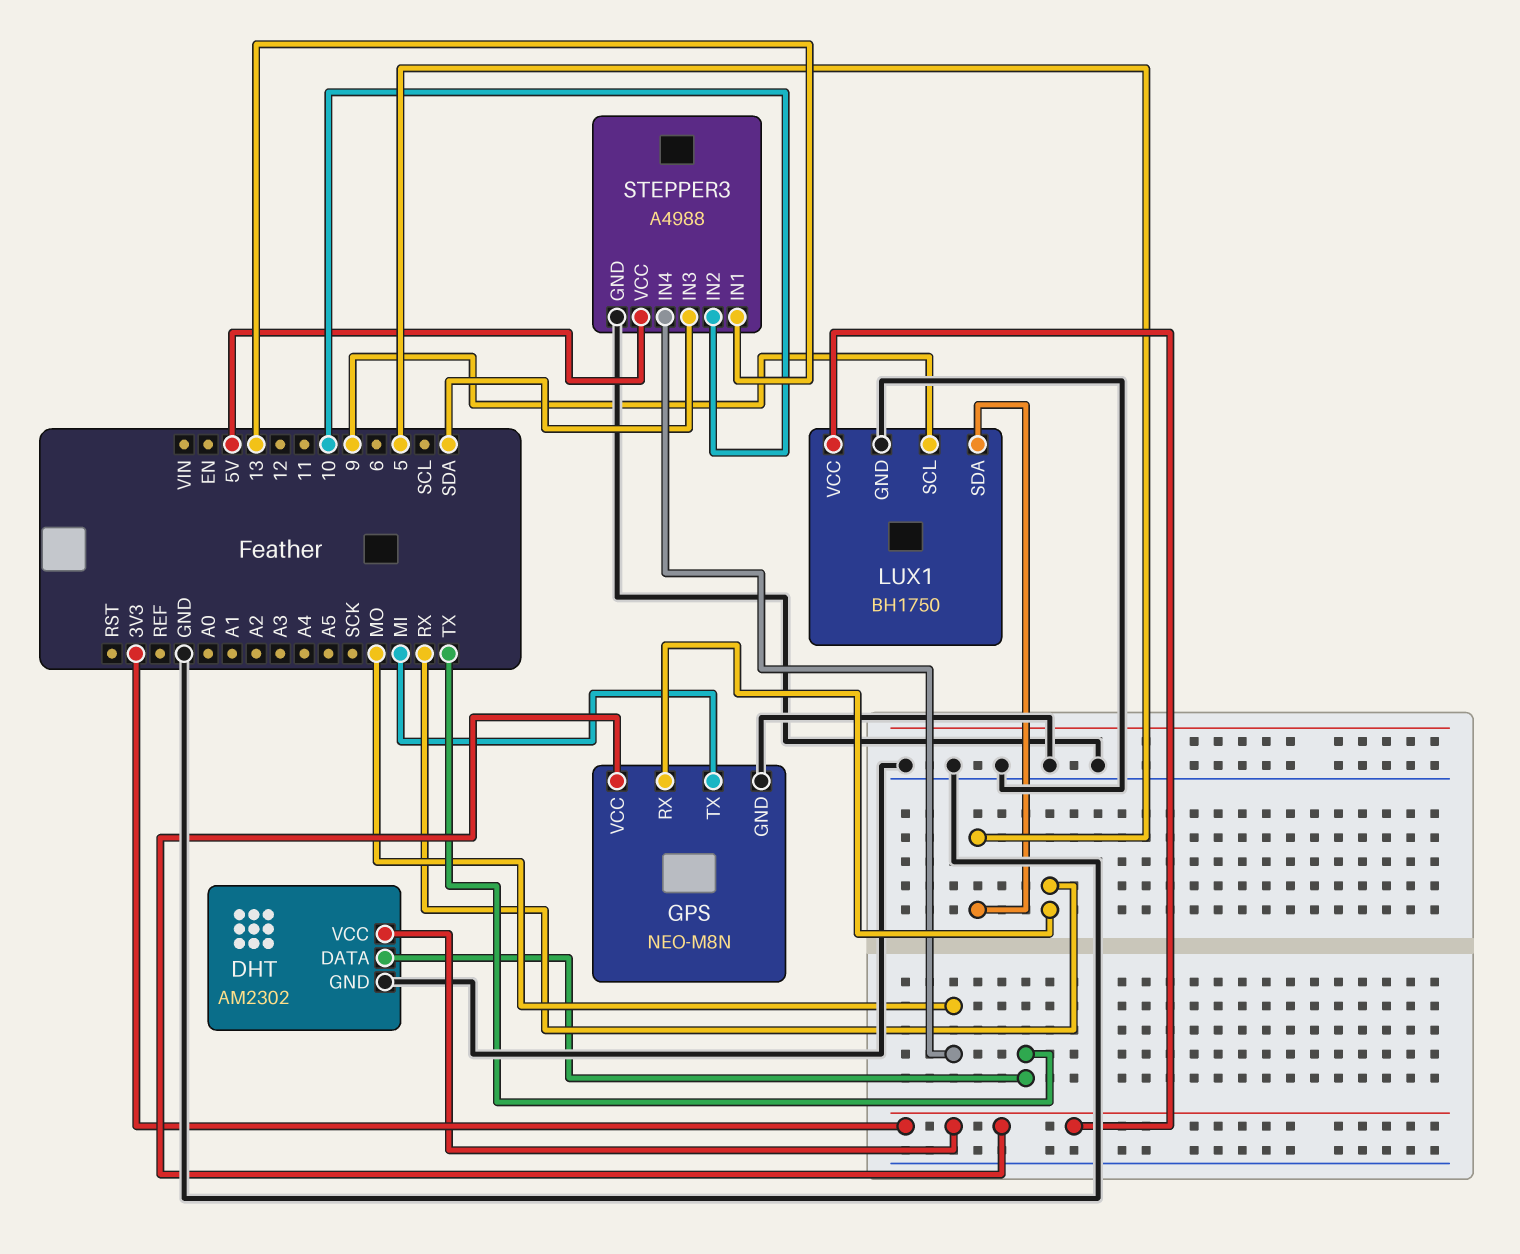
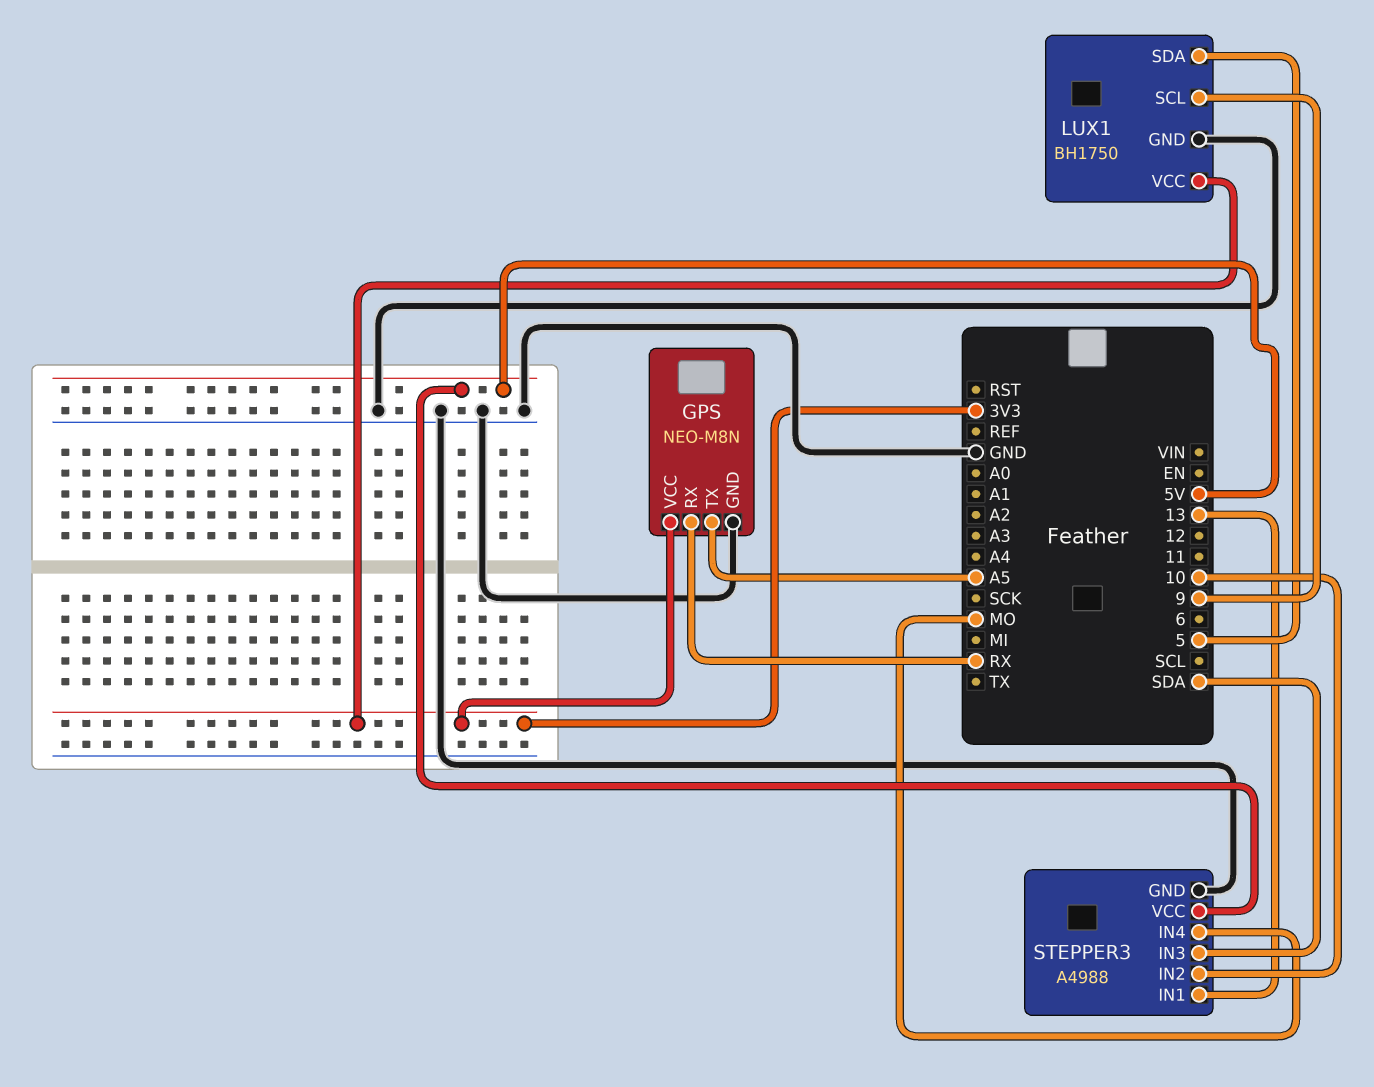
DHT: AM2302 -> none
DHT pin DATA: TX -> none
DHT pin GND: GND -> none
DHT pin VCC: 3V3 -> none
GPS pin TX: MI -> A5

